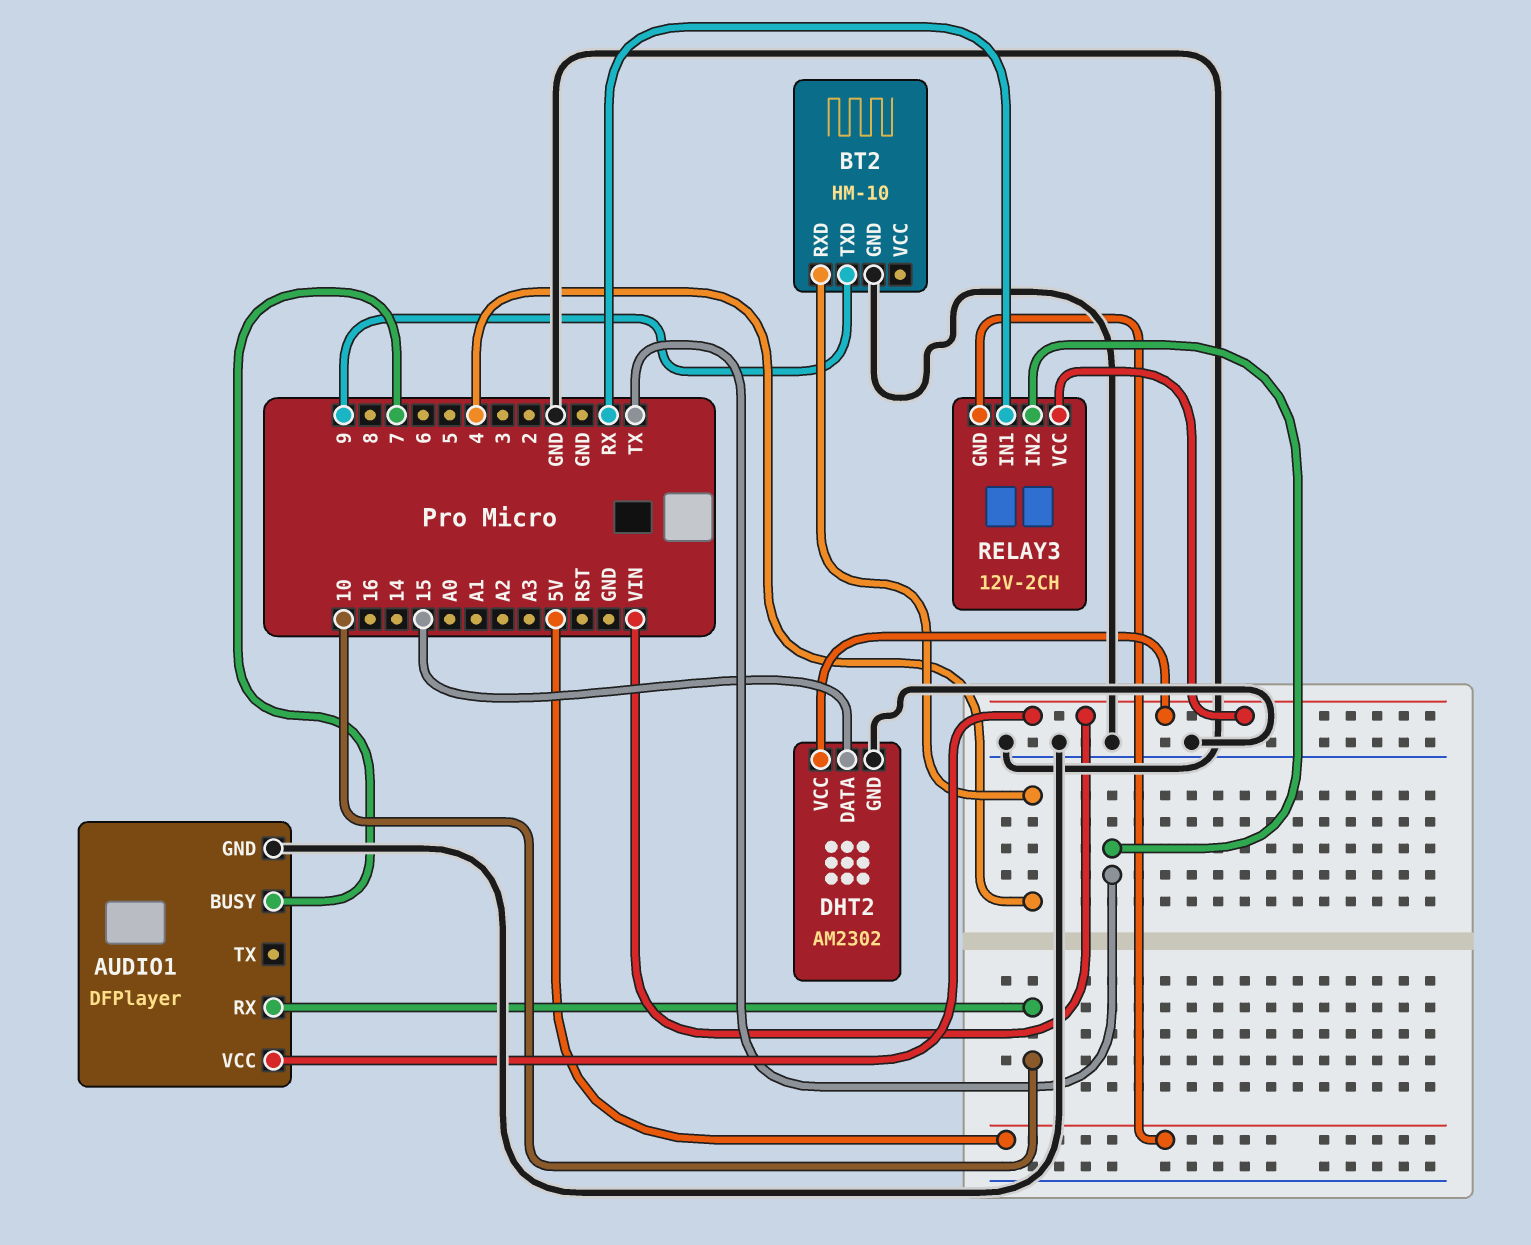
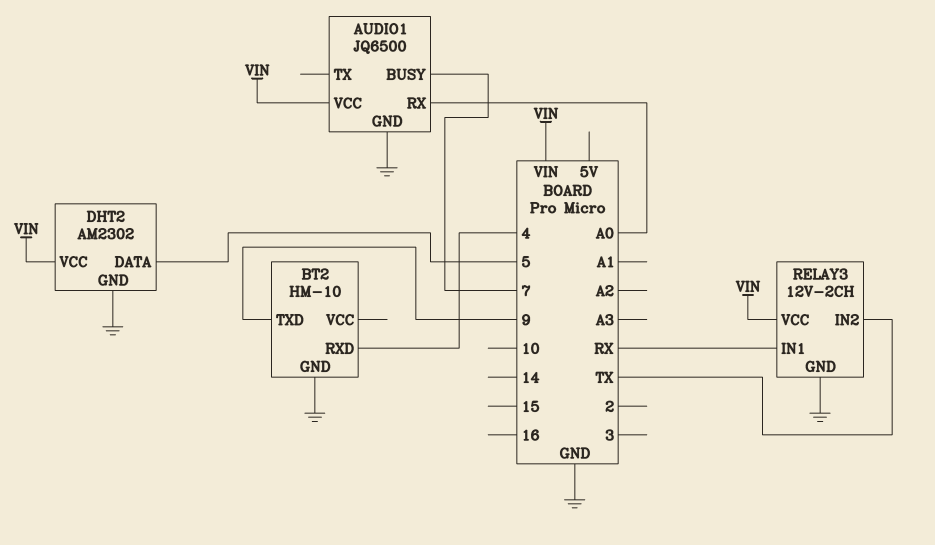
AUDIO1: DFPlayer -> JQ6500
AUDIO1 pin RX: 10 -> A0
DHT2 pin DATA: 15 -> 5
RELAY3 pin GND: 5V -> GND

